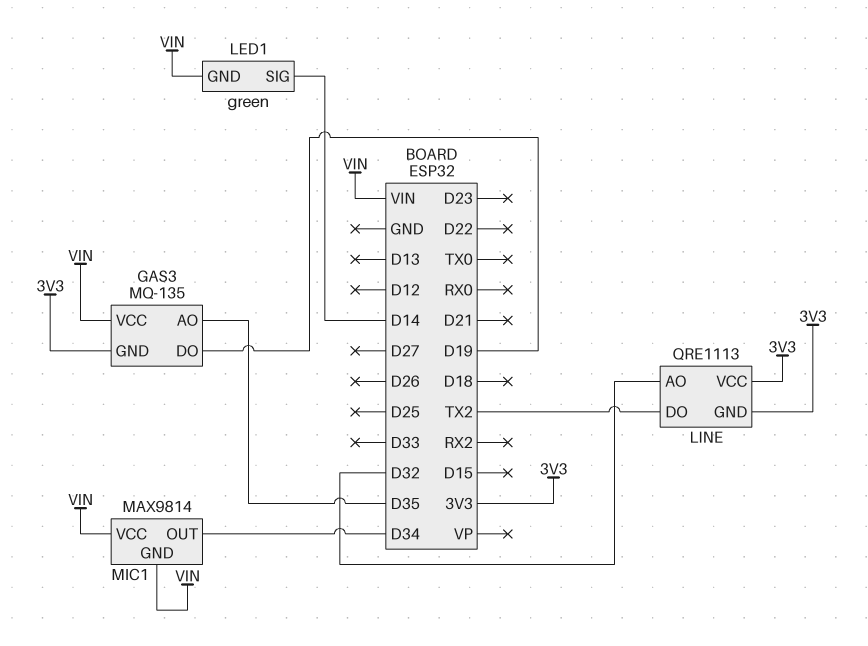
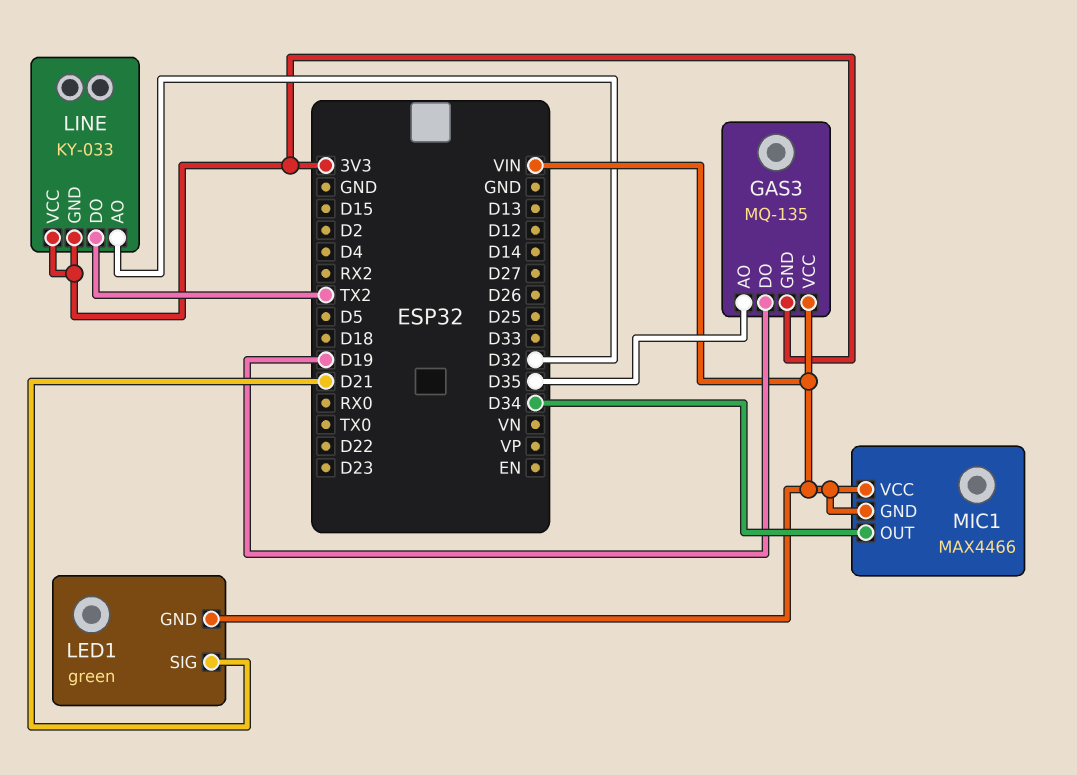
LED1 pin SIG: D14 -> D21
LINE: QRE1113 -> KY-033
MIC1: MAX9814 -> MAX4466

